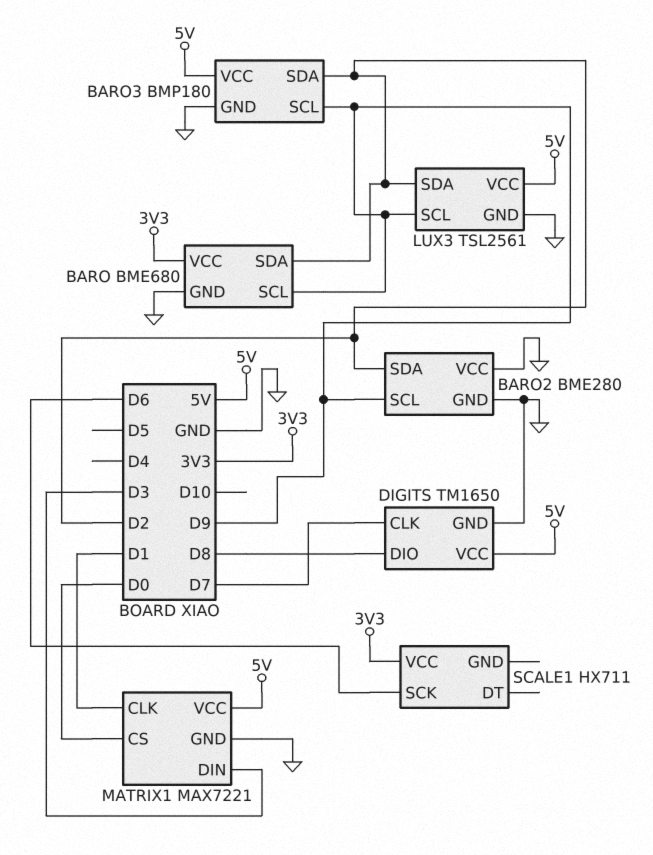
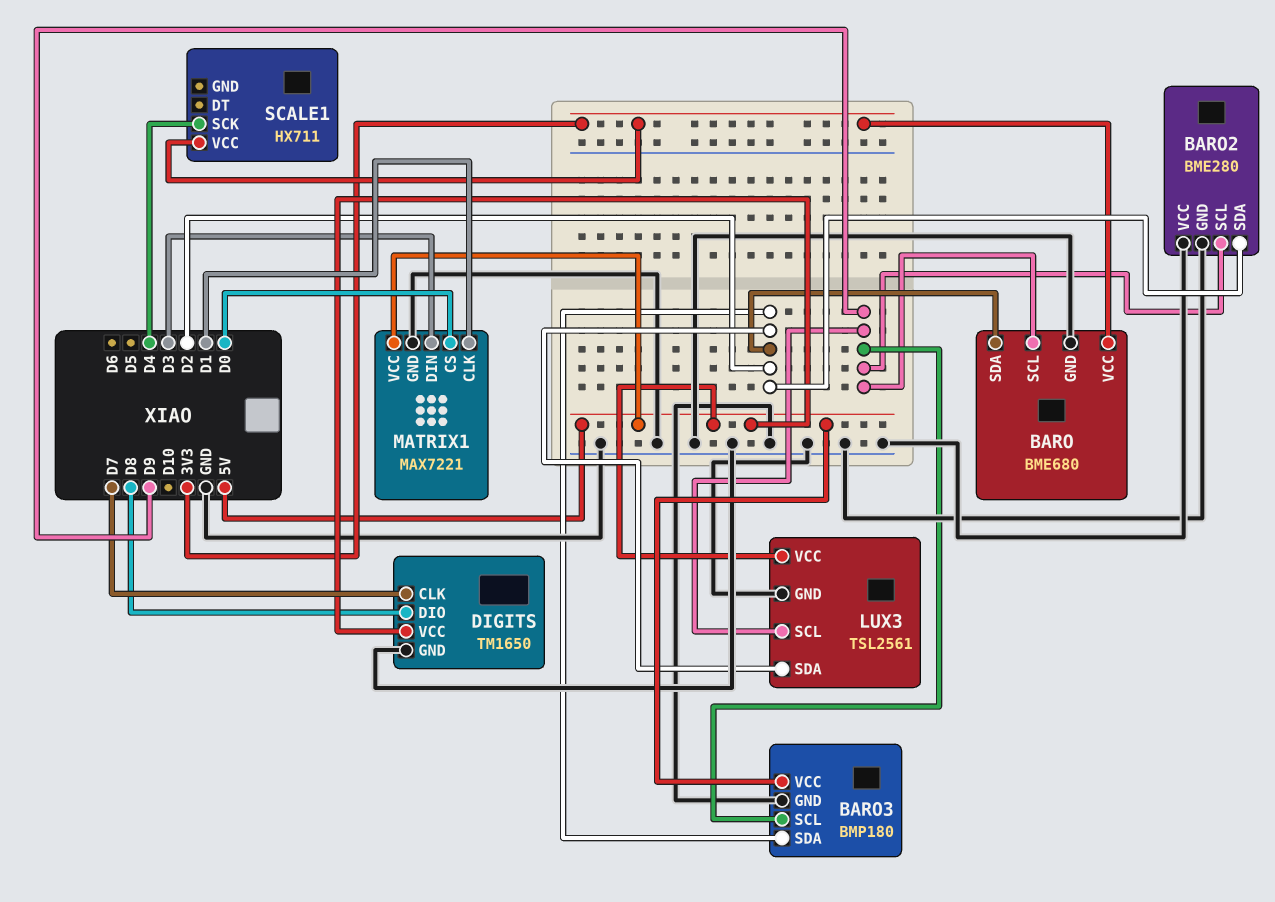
SCALE1 pin SCK: D6 -> D4

